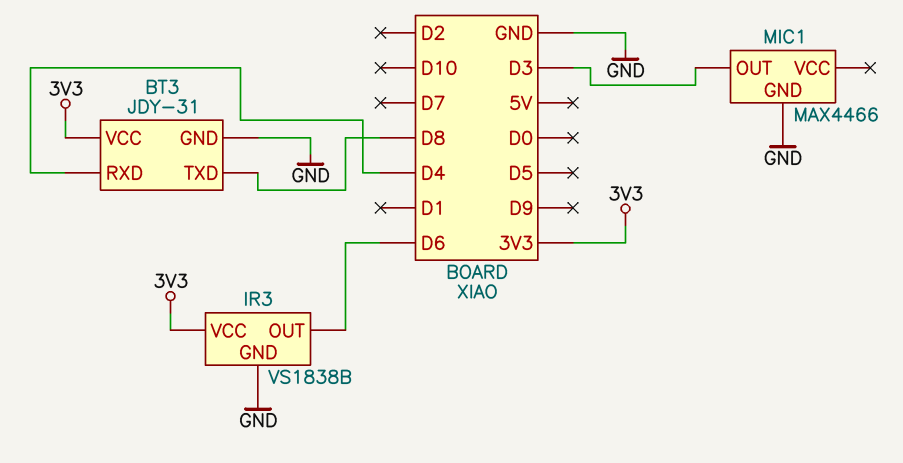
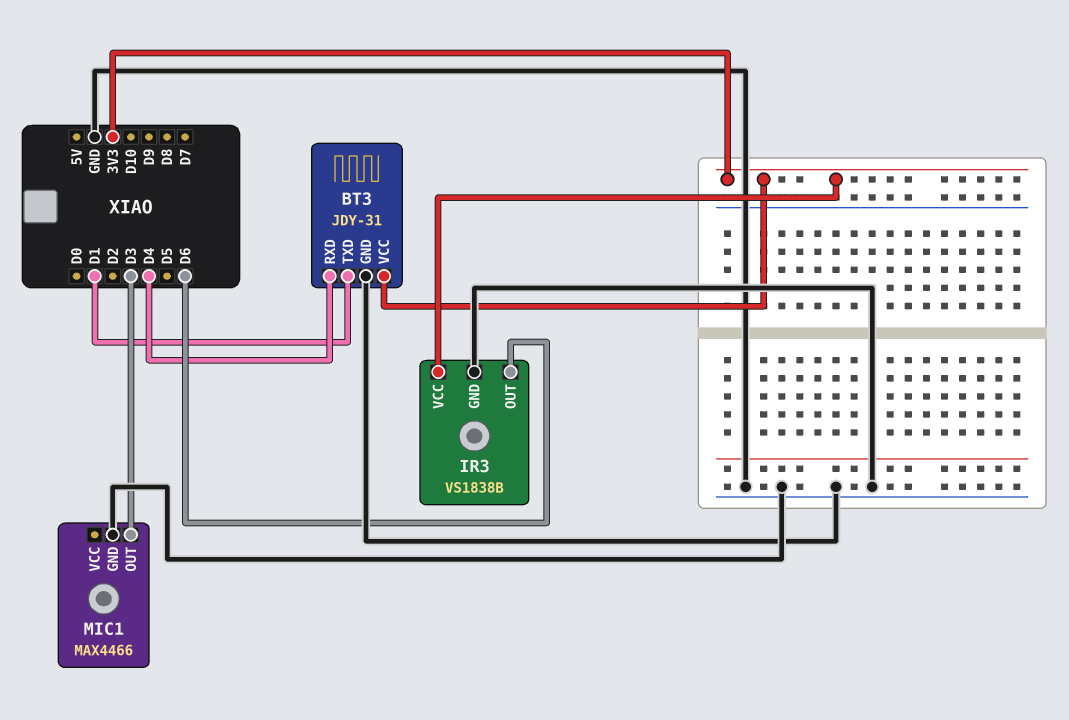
BT3 pin TXD: D8 -> D1

